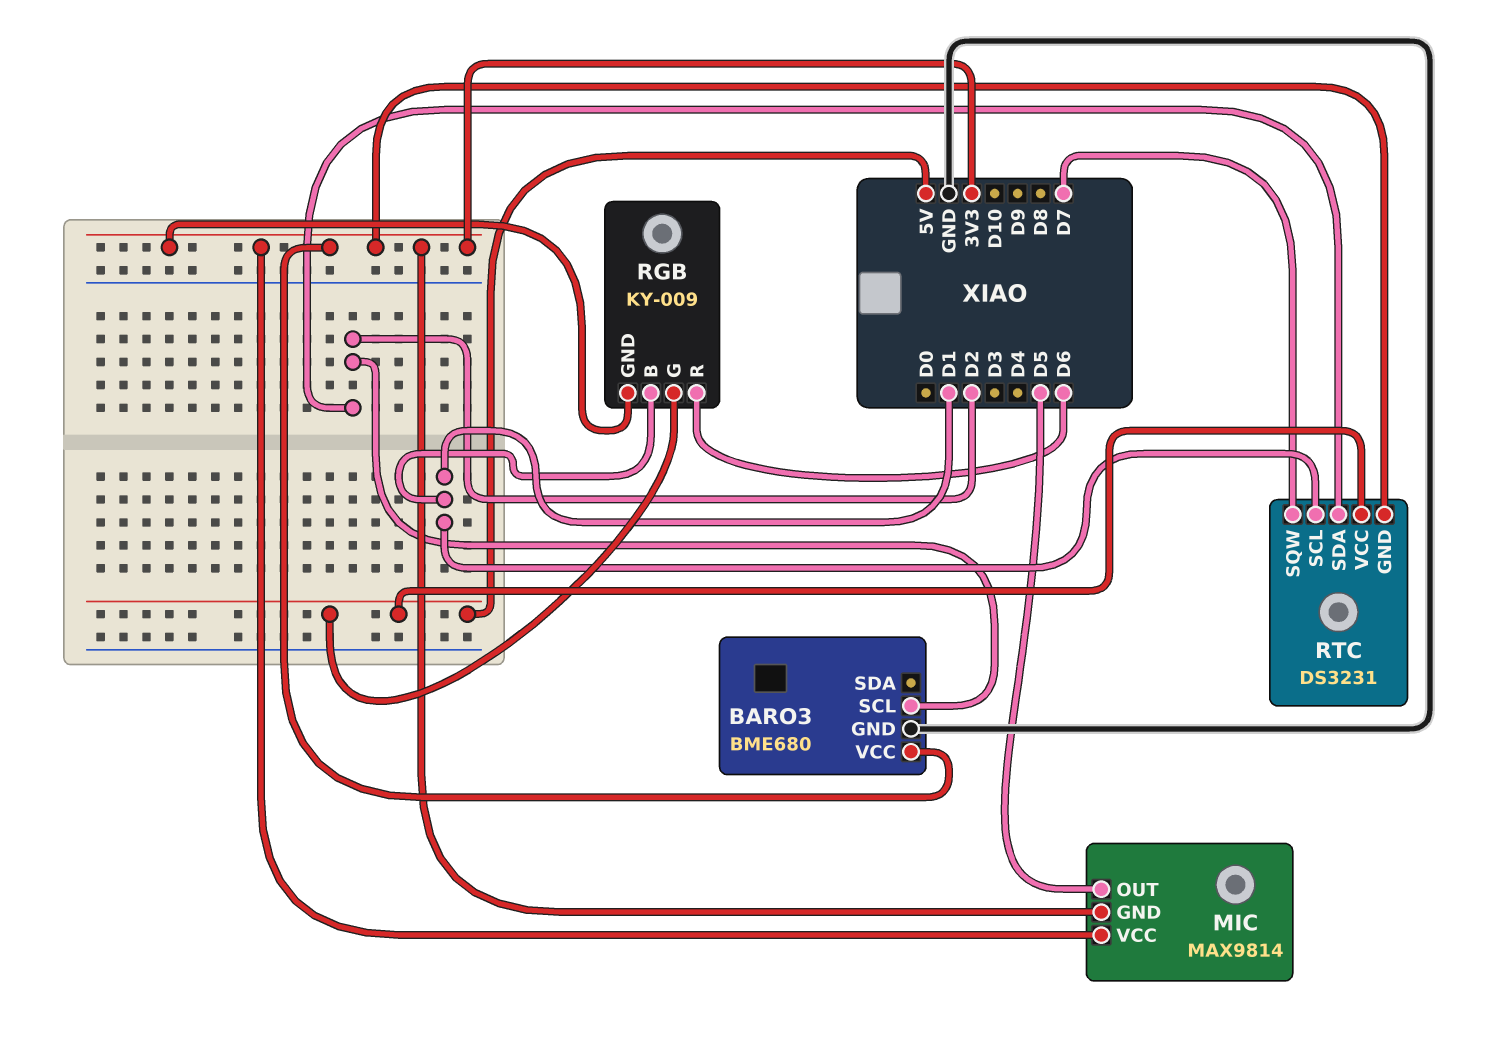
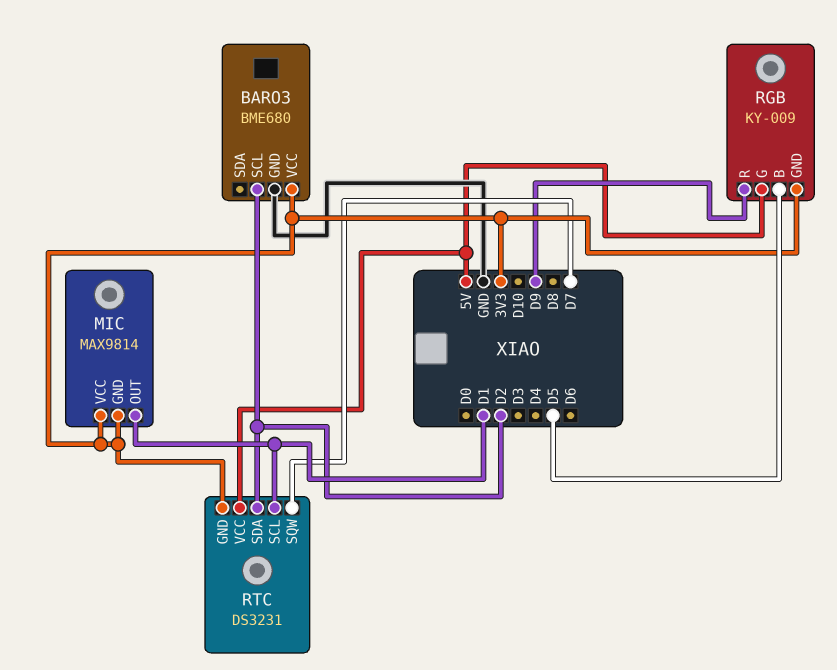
MIC pin OUT: D5 -> D1
RGB pin B: D1 -> D5
RGB pin R: D6 -> D9

